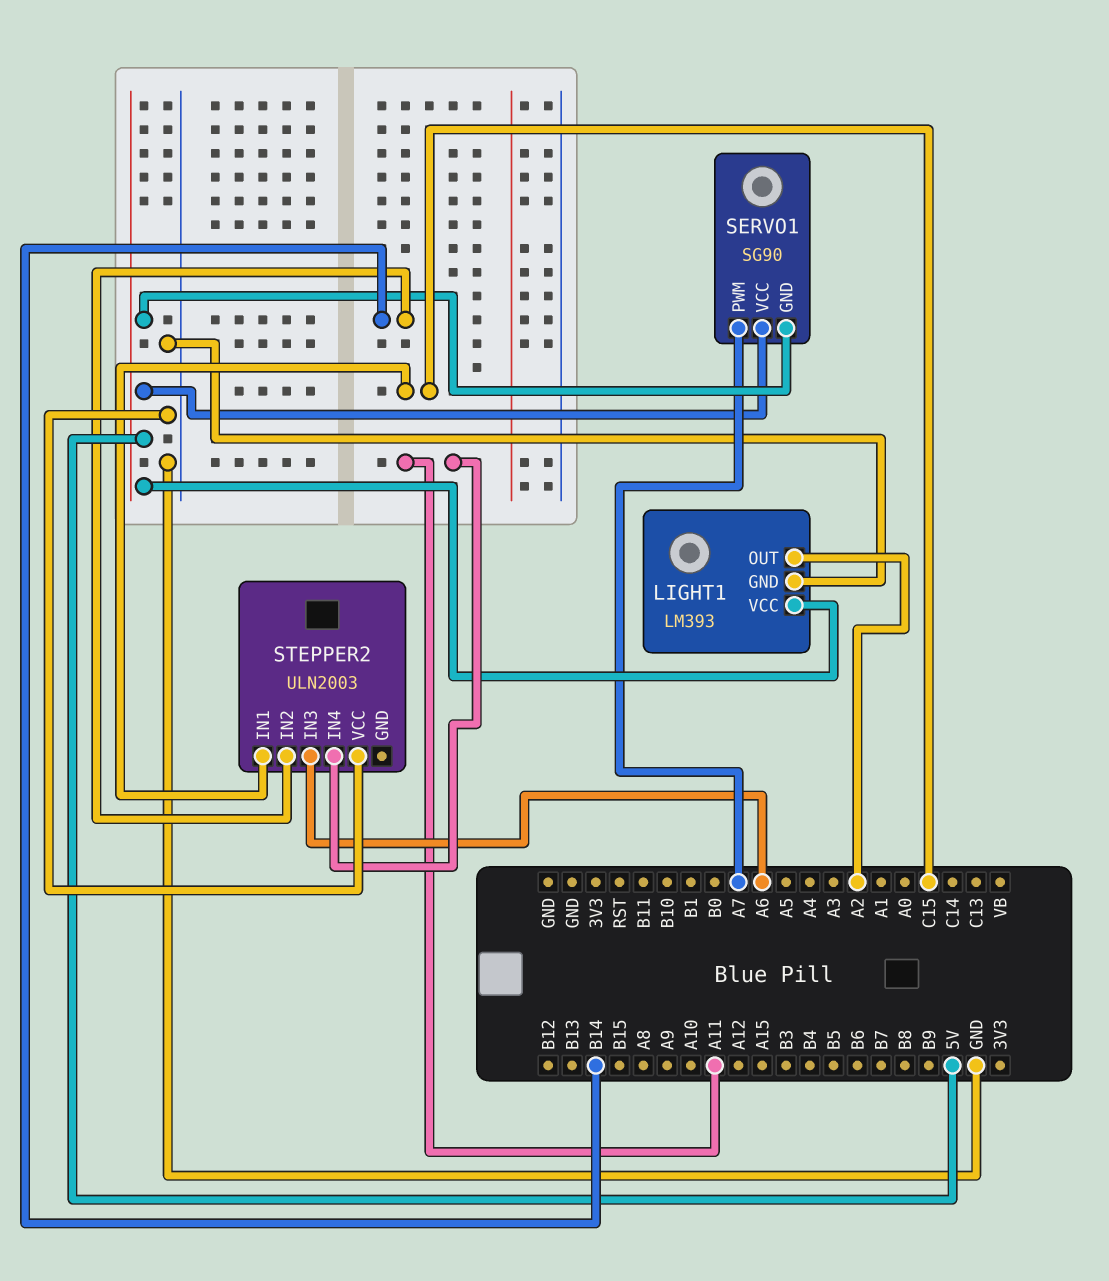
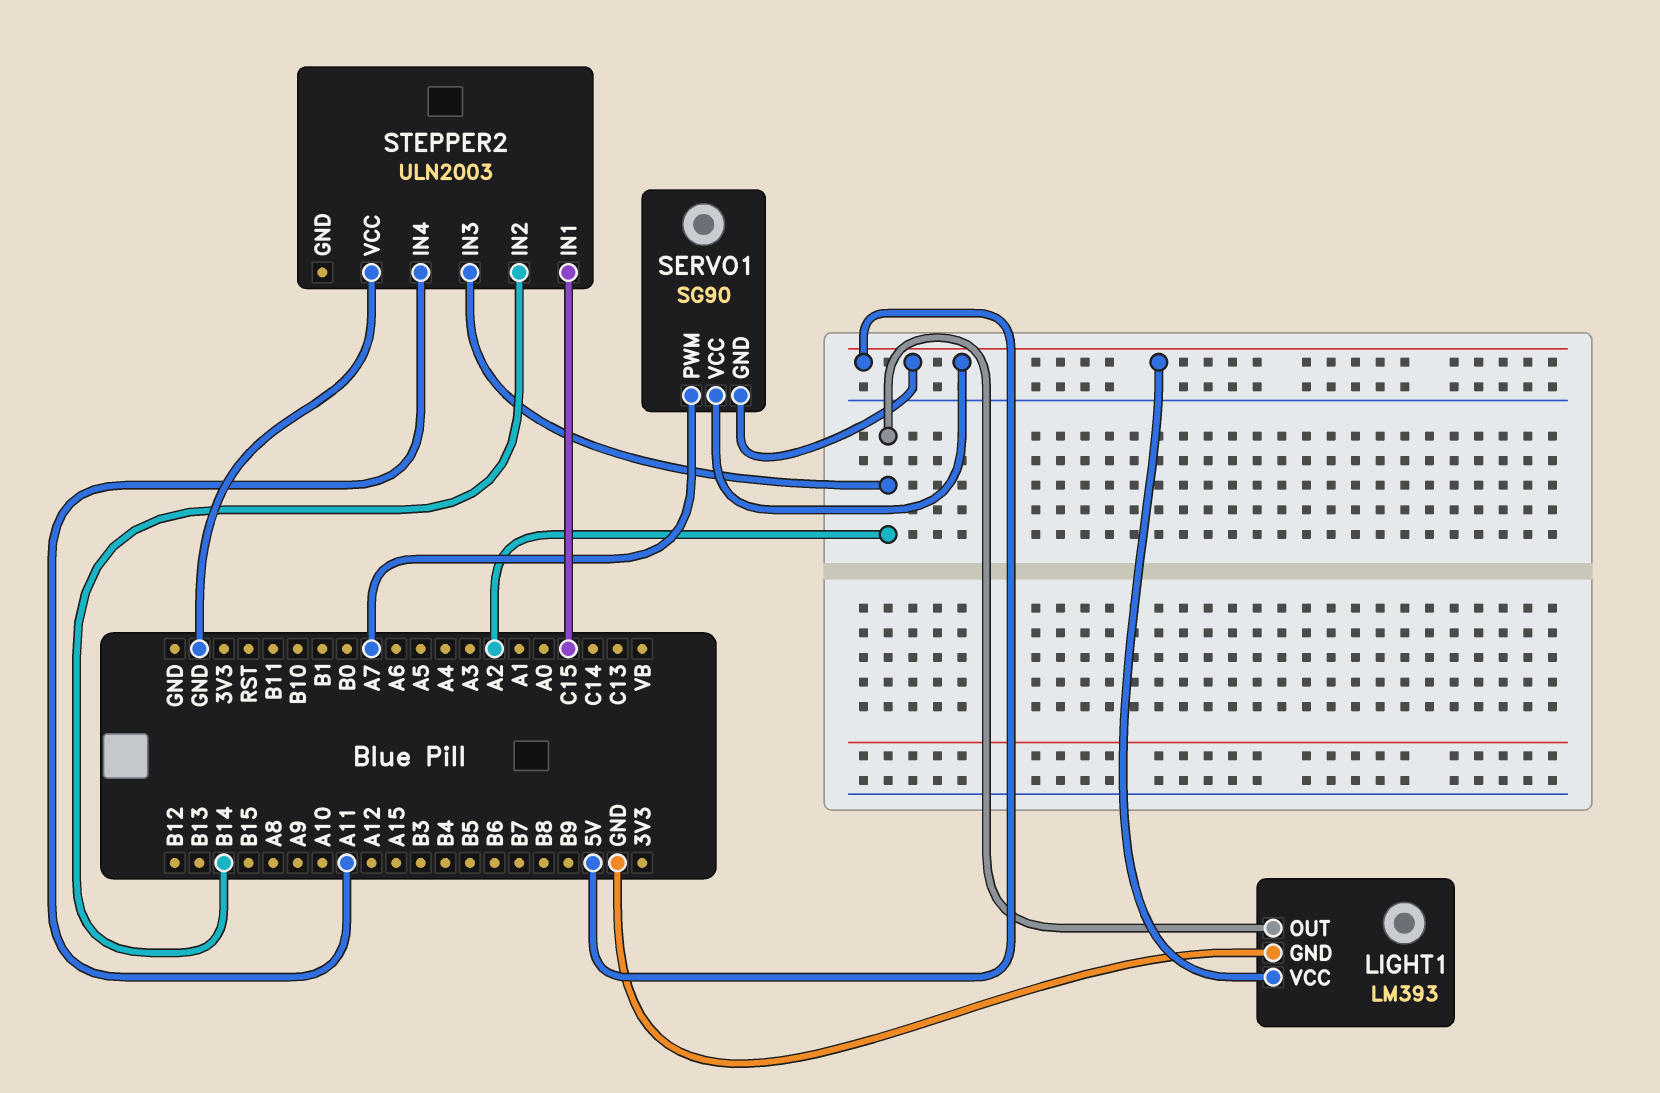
STEPPER2 pin IN3: A6 -> A2

